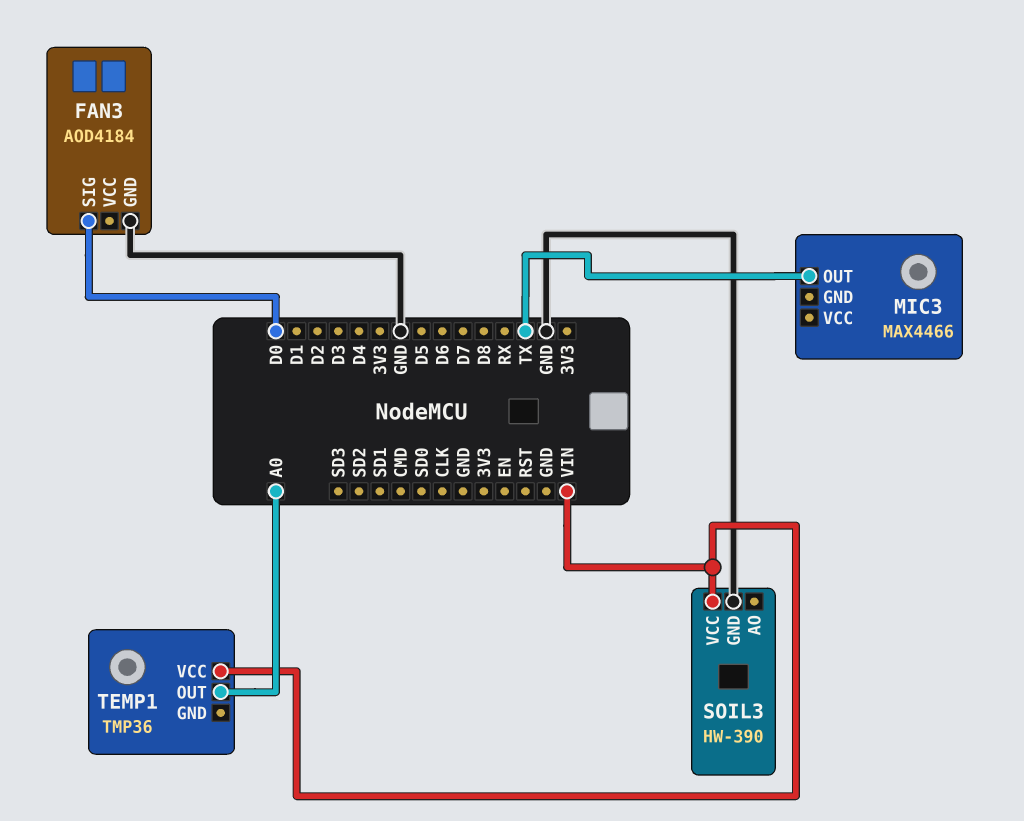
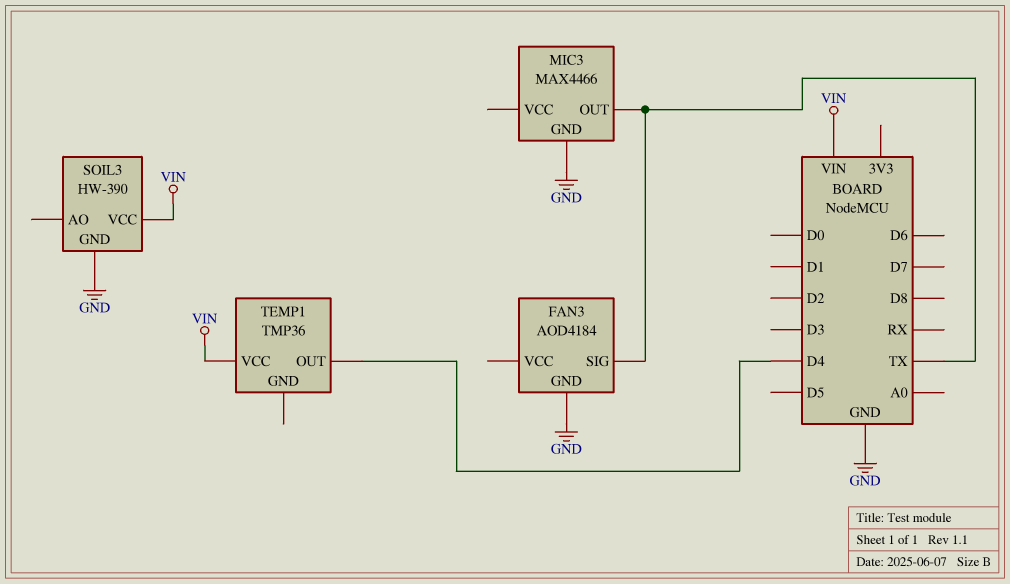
FAN3 pin SIG: D0 -> TX
MIC3 pin GND: none -> GND
TEMP1 pin OUT: A0 -> D4

